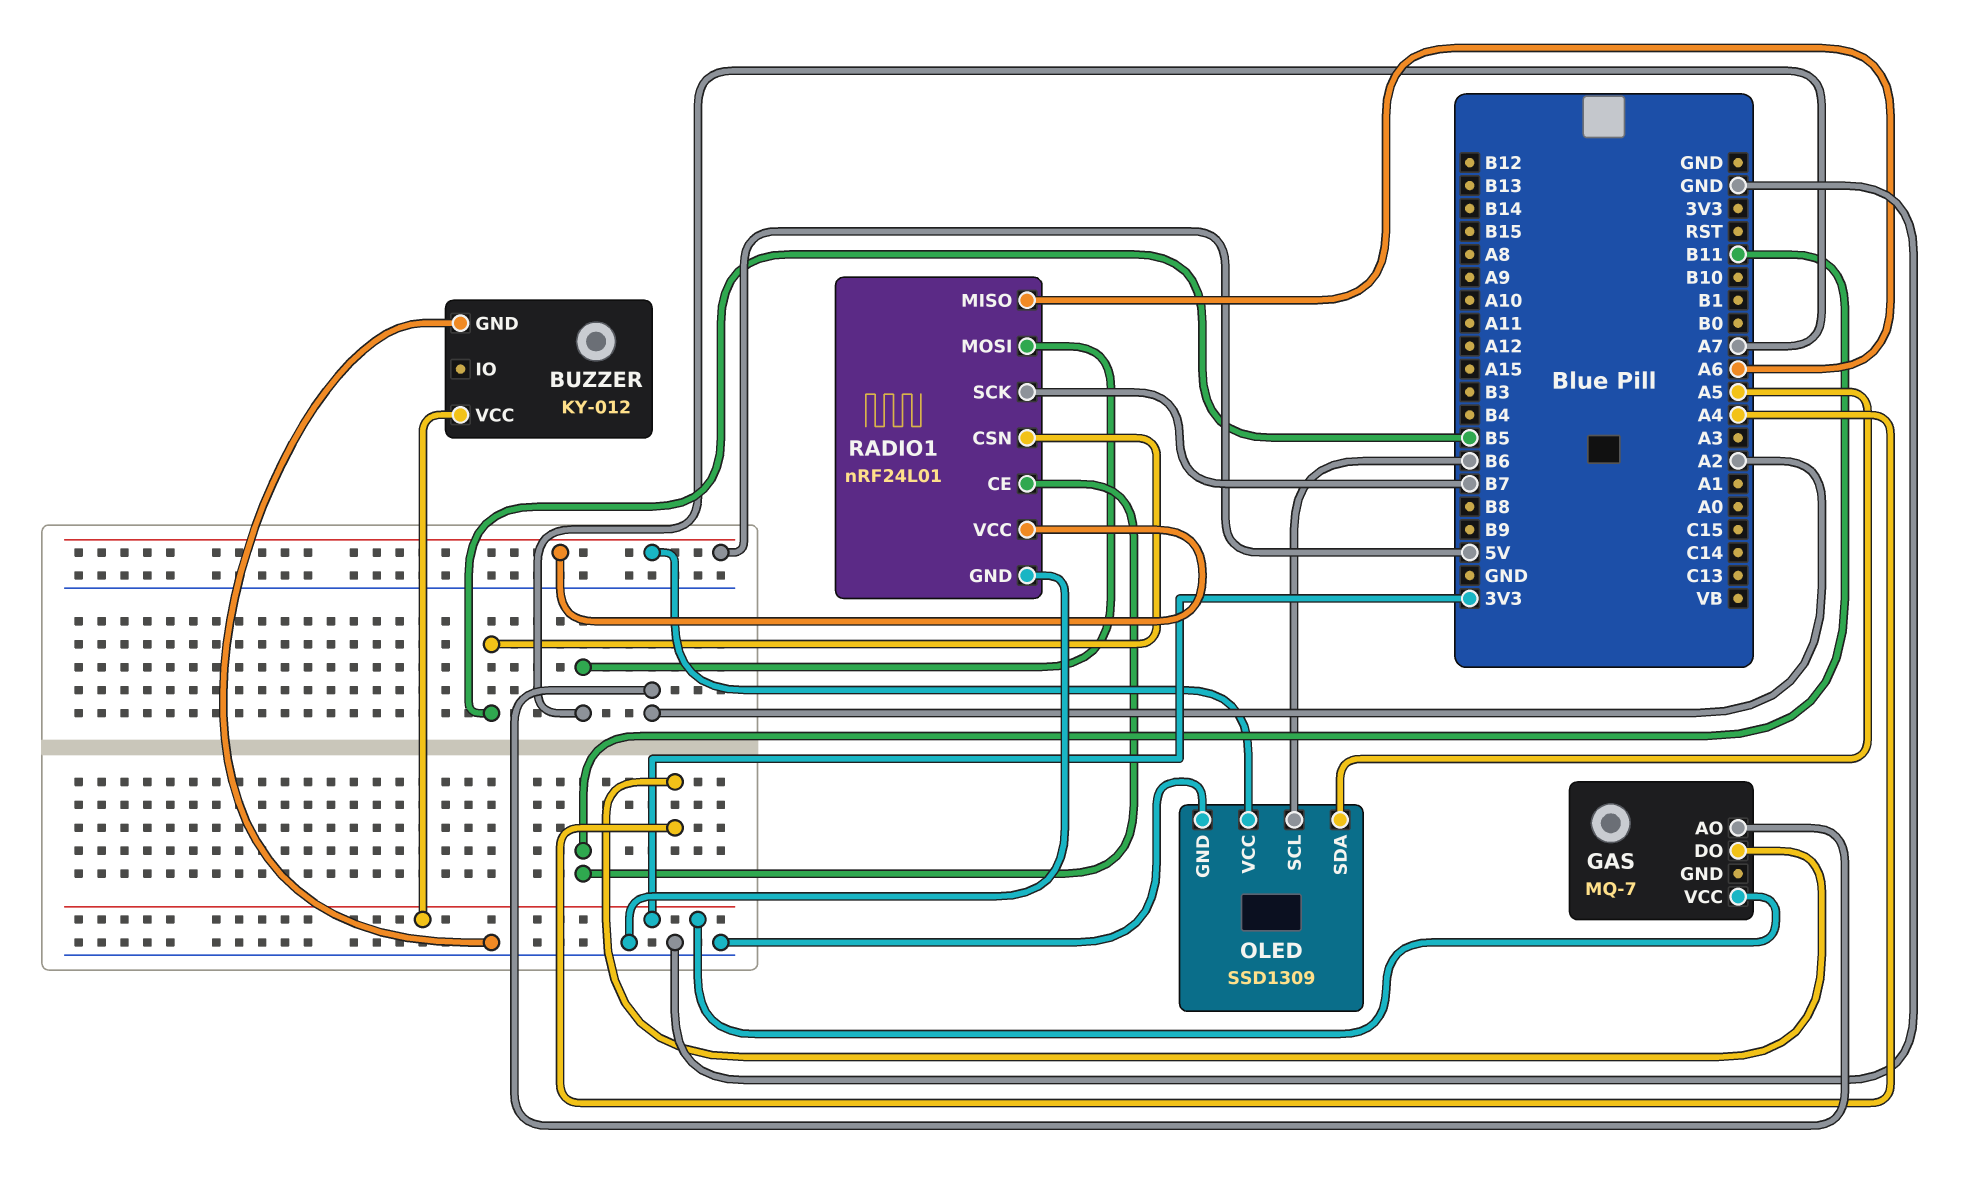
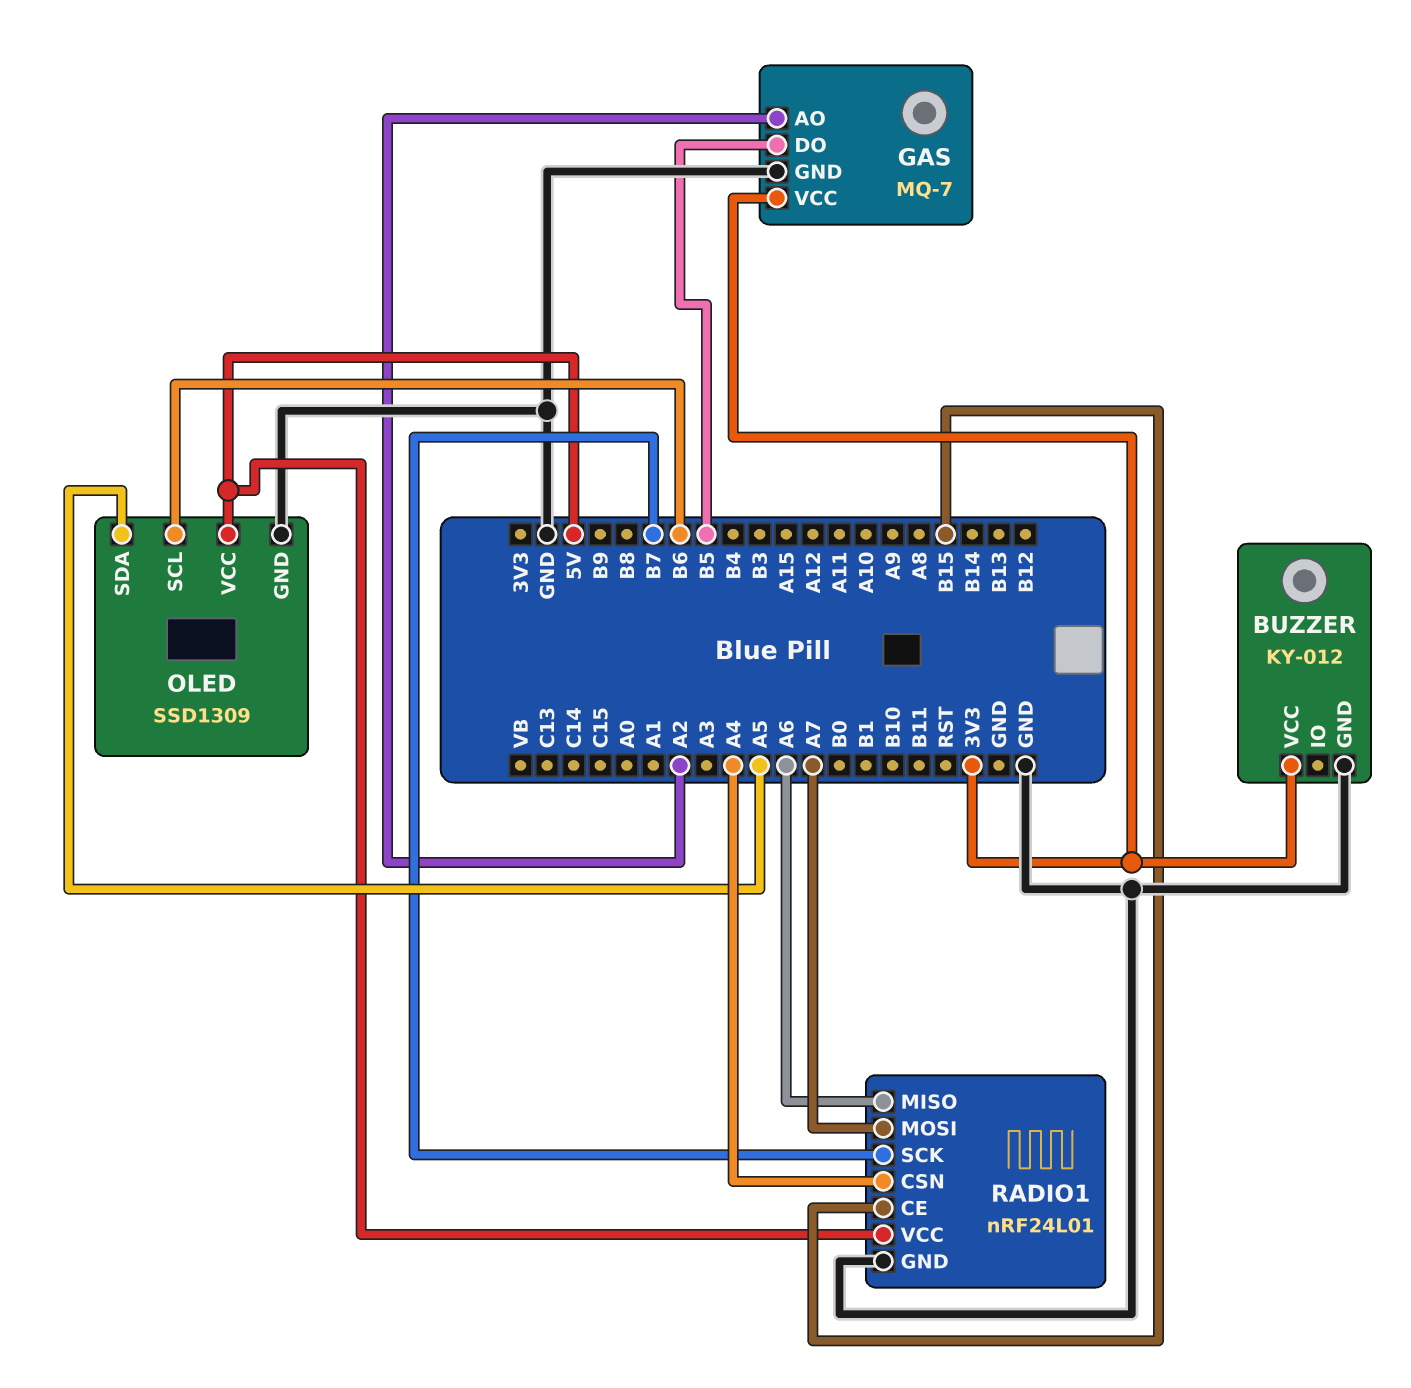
GAS pin DO: A4 -> B5
GAS pin GND: none -> GND
RADIO1 pin CE: B11 -> B15
RADIO1 pin CSN: B5 -> A4

